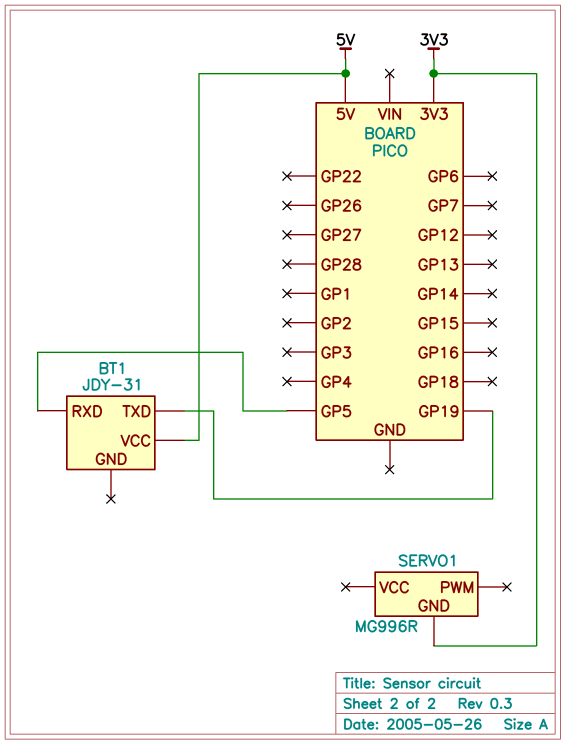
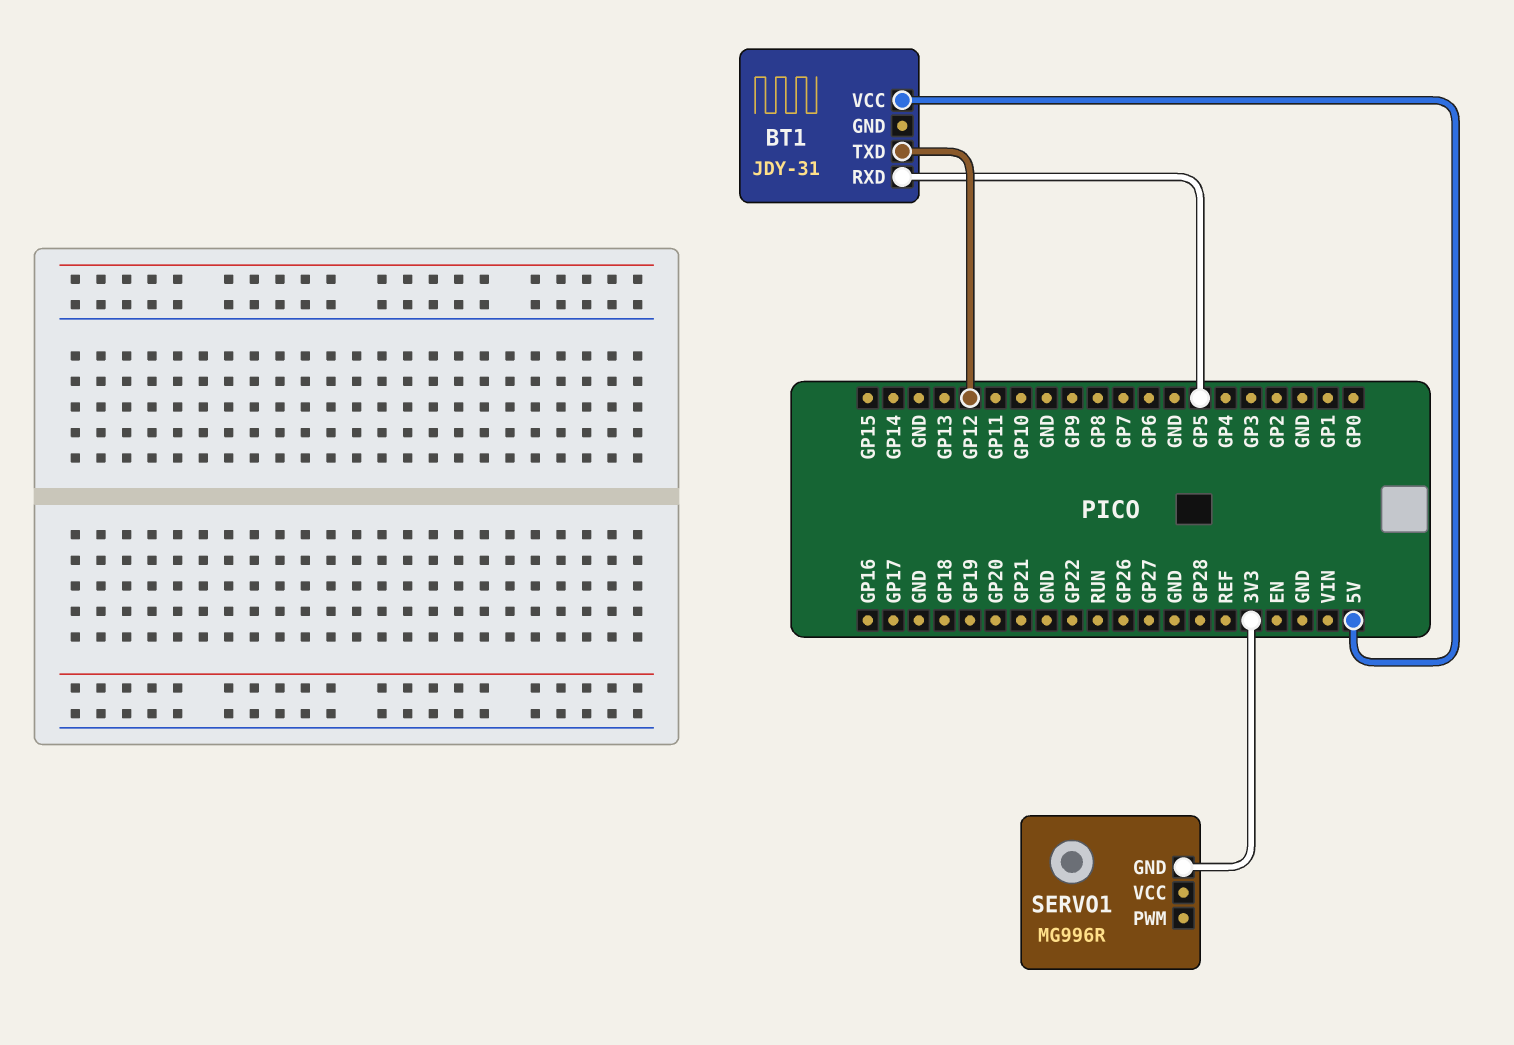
BT1 pin TXD: GP19 -> GP12

